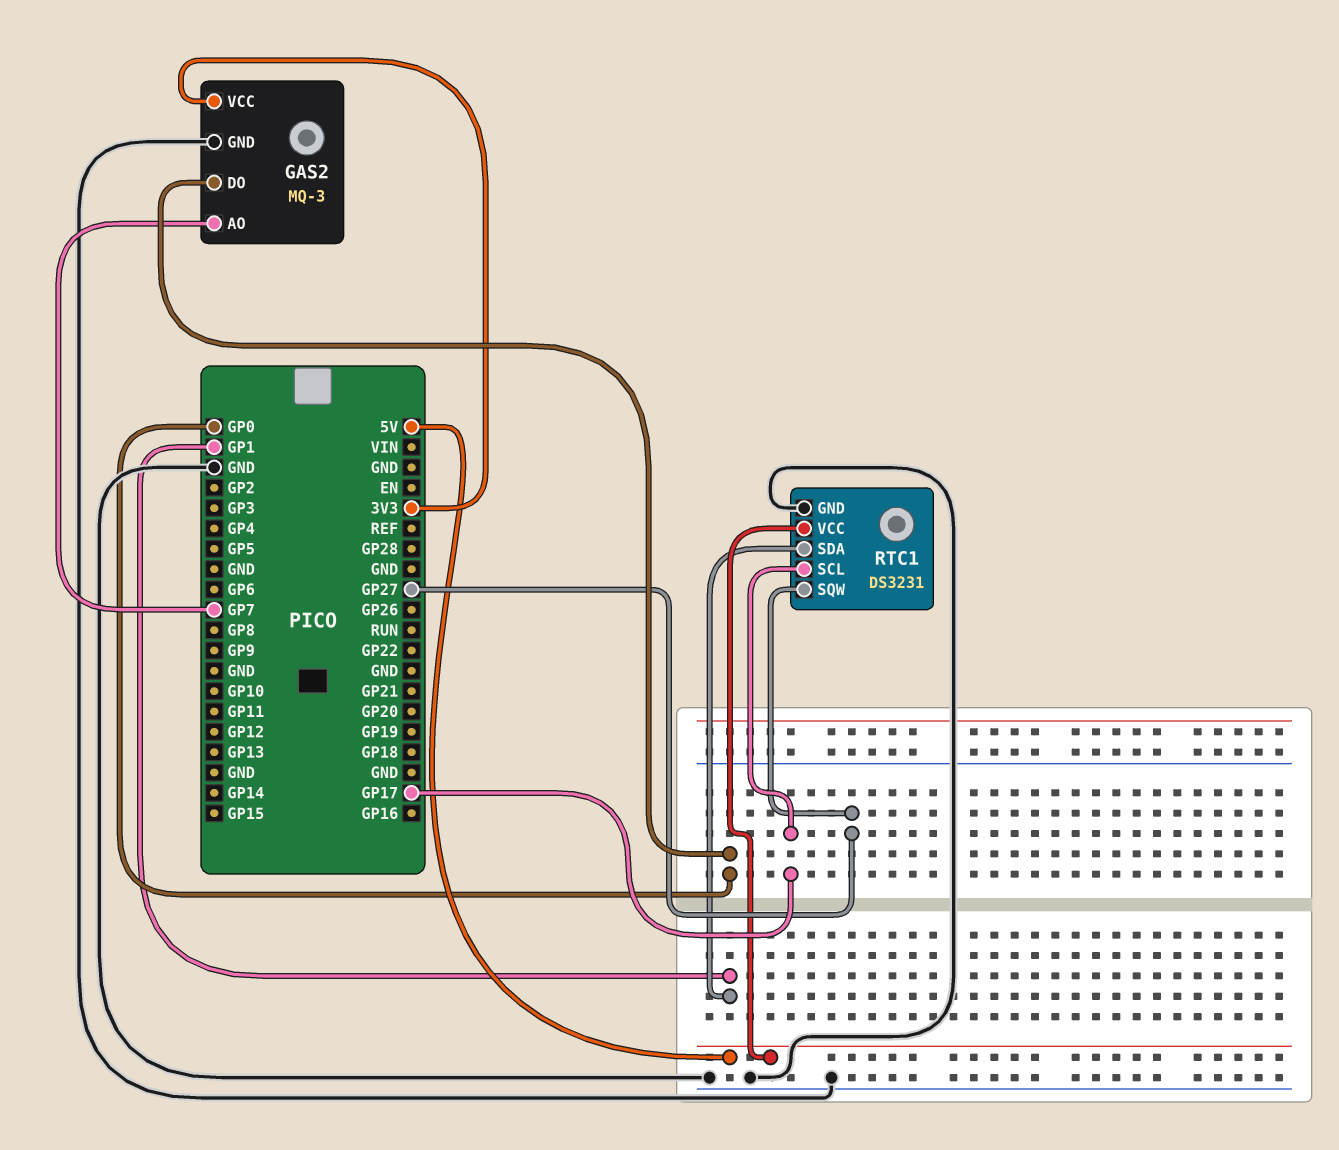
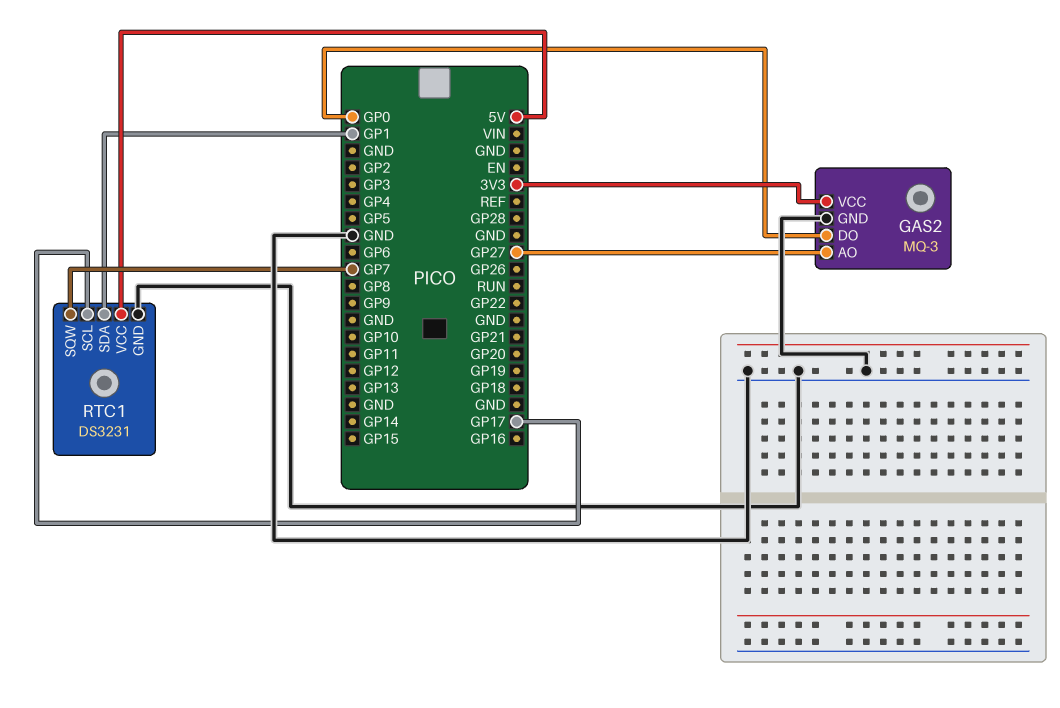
GAS2 pin AO: GP7 -> GP27
RTC1 pin SQW: GP27 -> GP7

